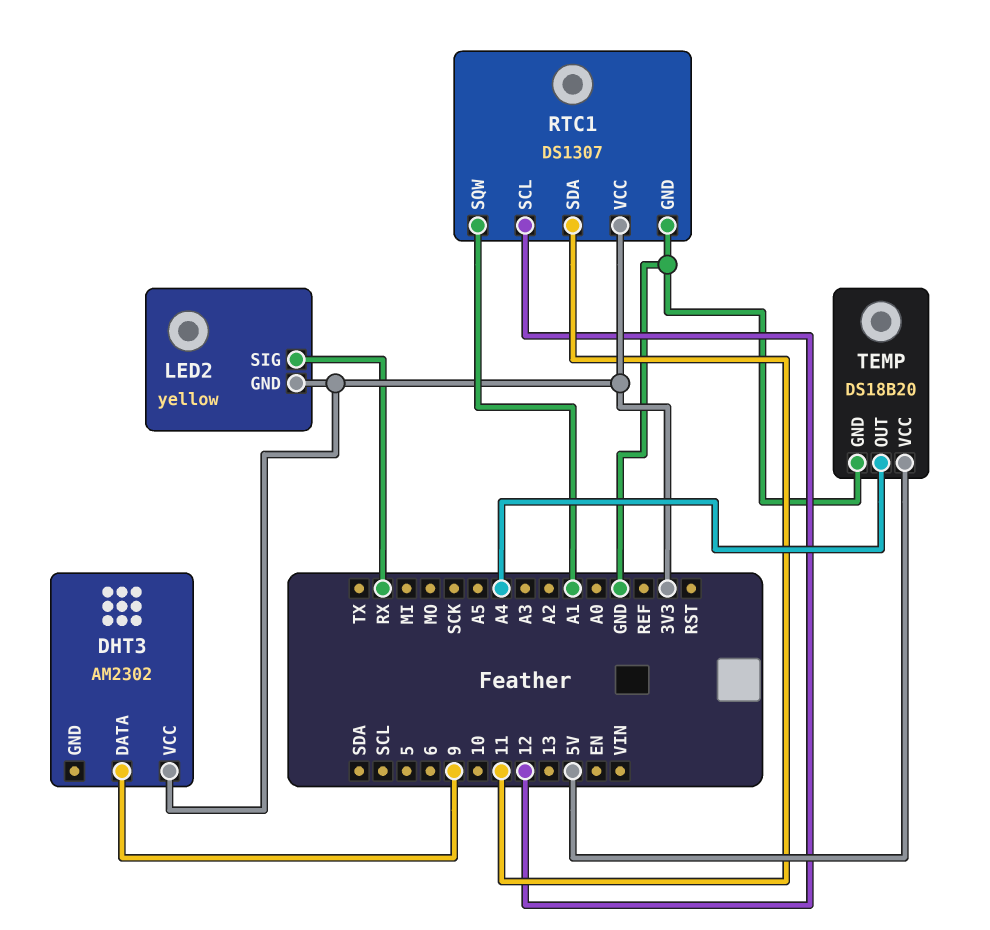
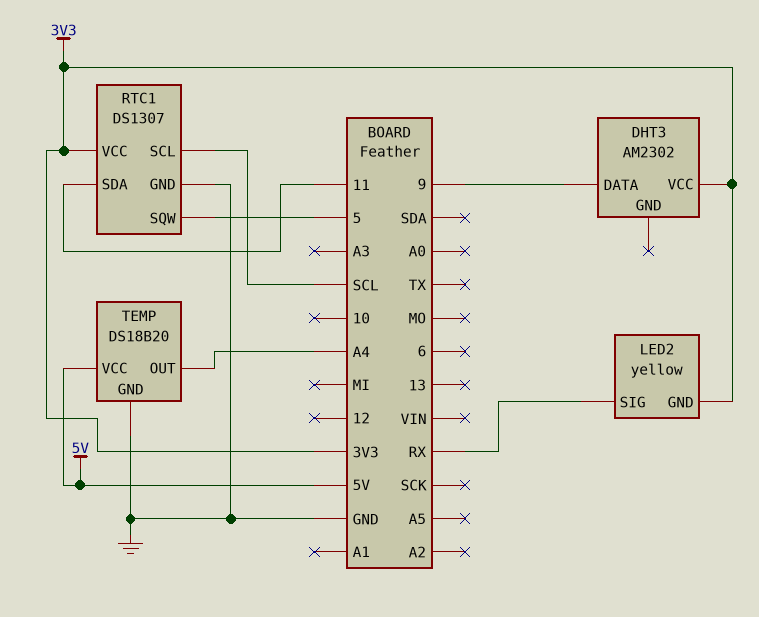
RTC1 pin SCL: 12 -> SCL
RTC1 pin SQW: A1 -> 5

